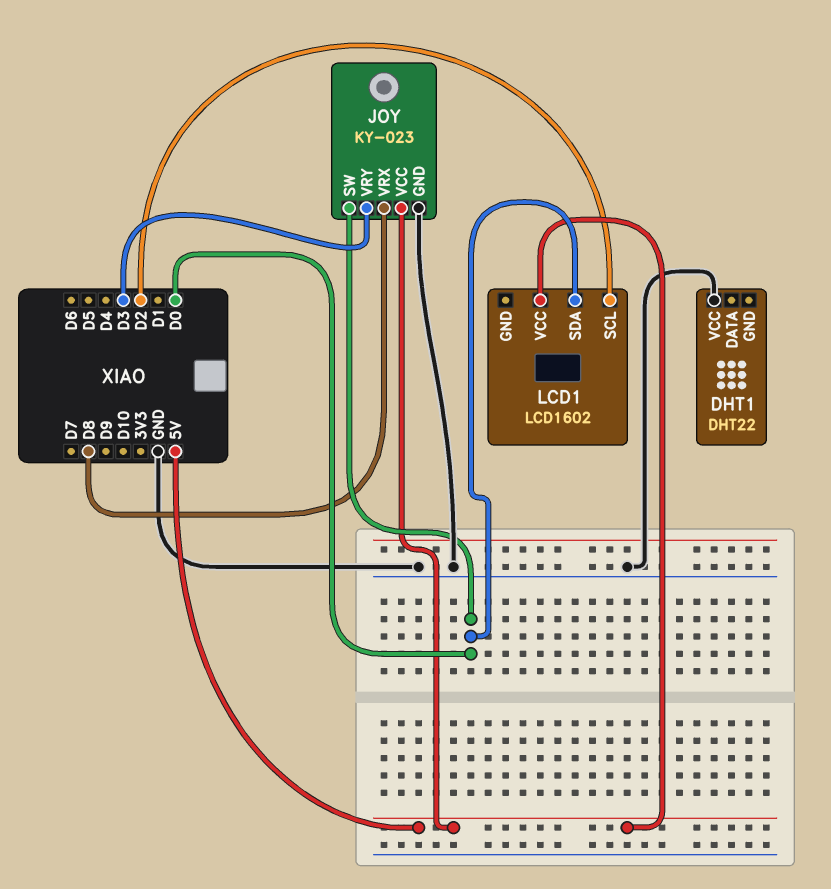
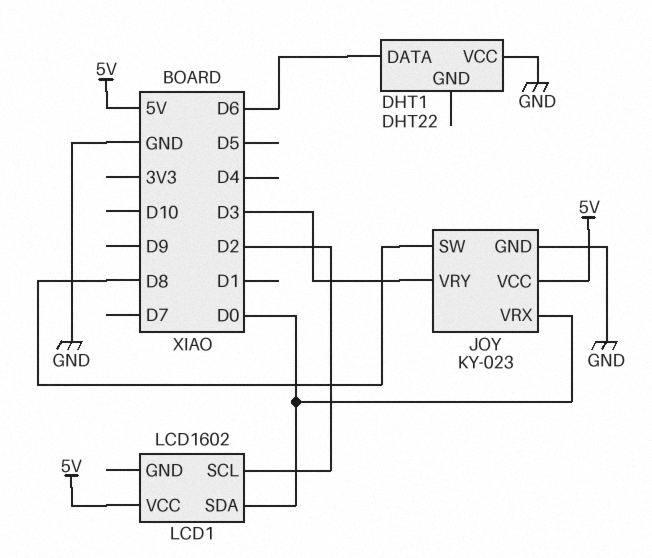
DHT1 pin DATA: none -> D6
JOY pin SW: D0 -> D8
JOY pin VRX: D8 -> D0

